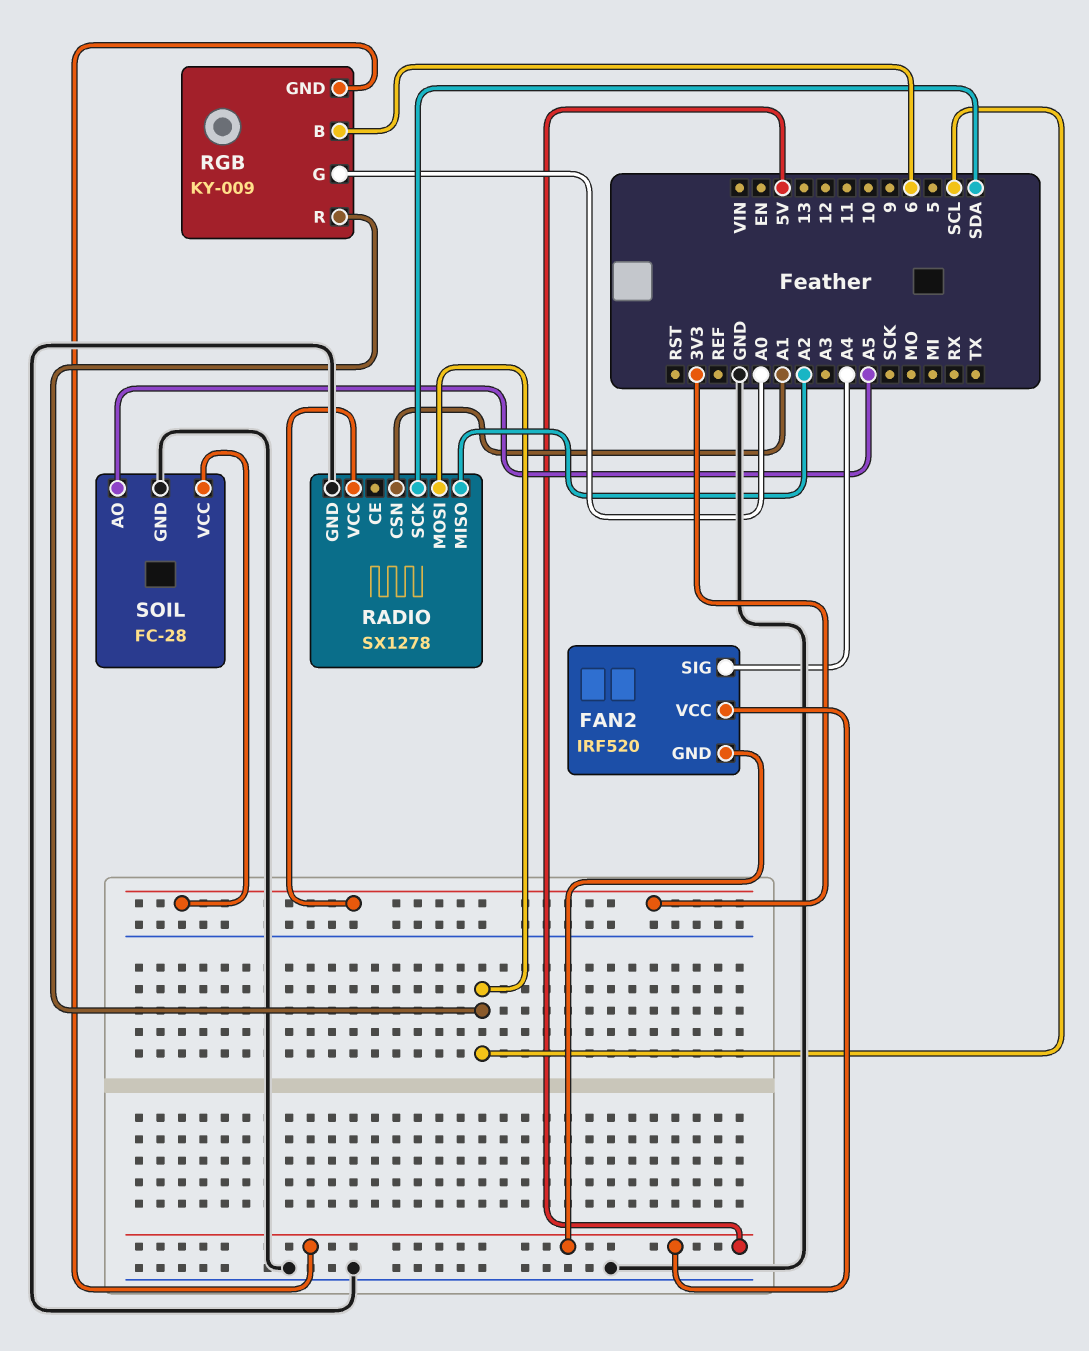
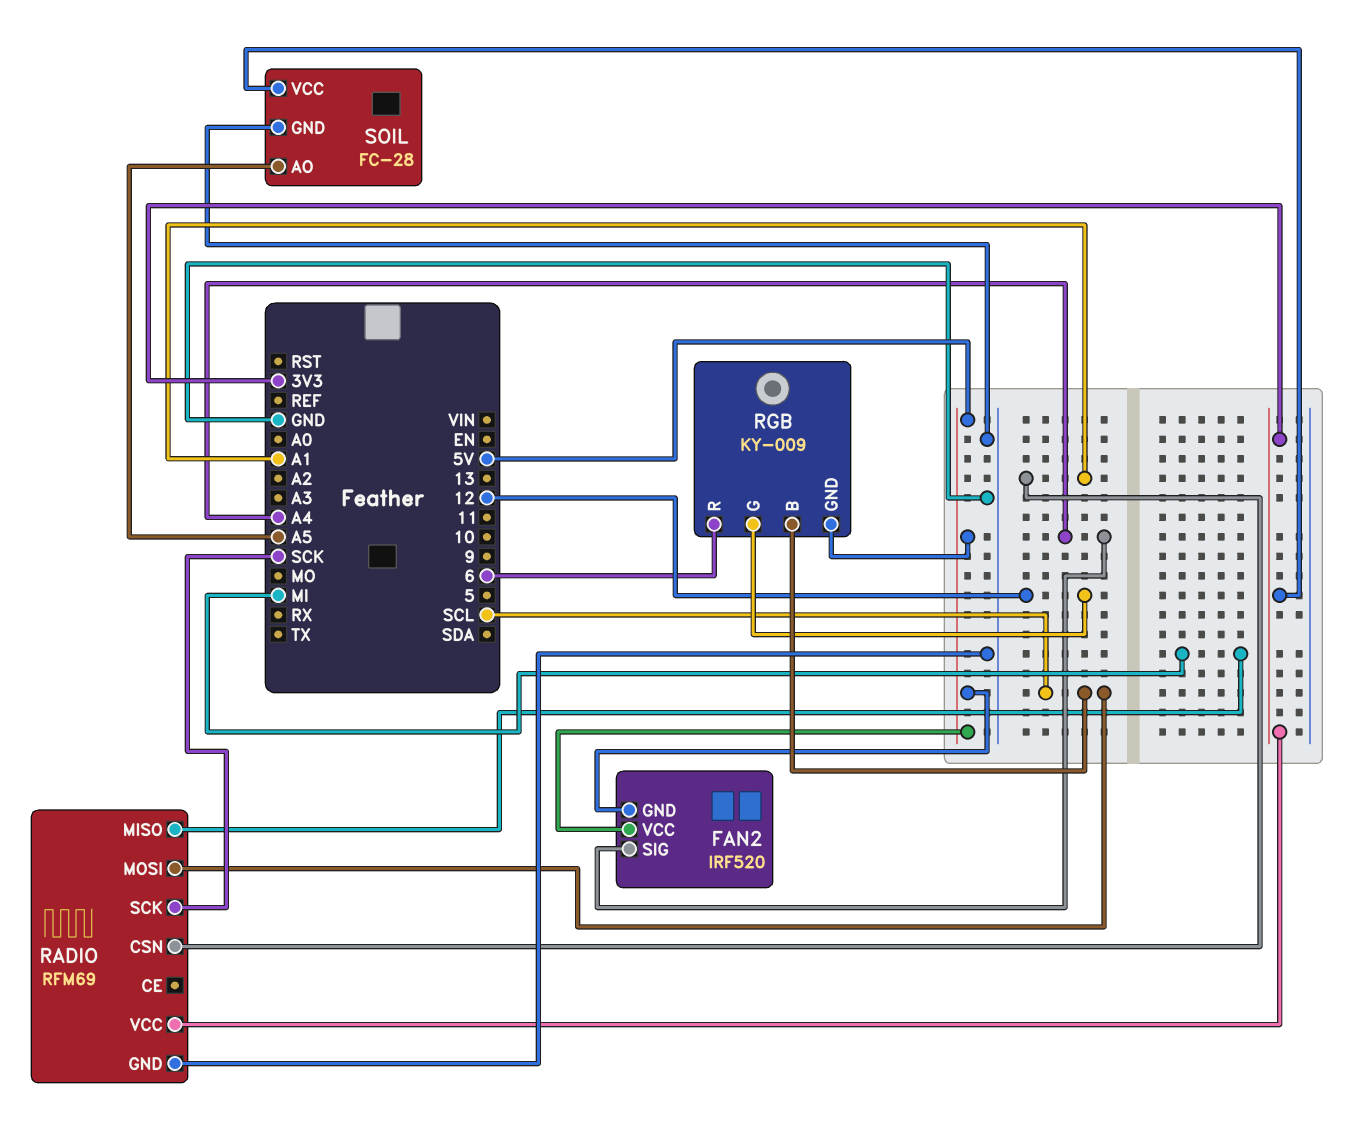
RADIO: SX1278 -> RFM69
RADIO pin MISO: A2 -> MI
RADIO pin SCK: SDA -> SCK
RGB pin B: 6 -> SCL
RGB pin G: A0 -> 12
RGB pin R: SCL -> 6

